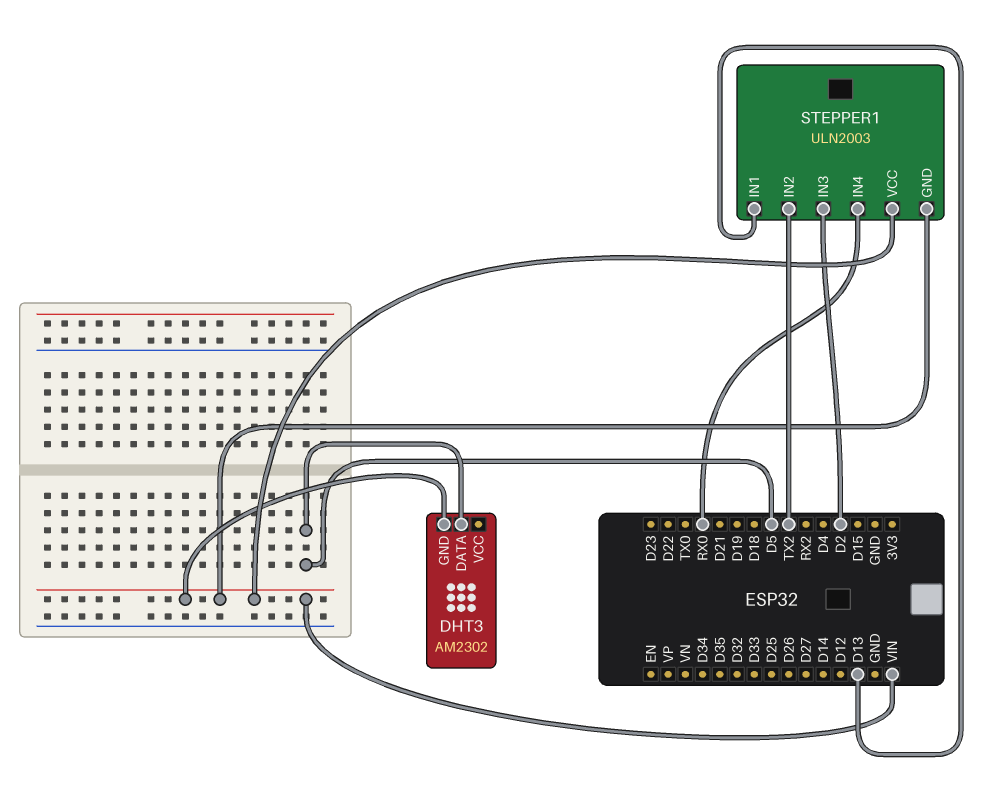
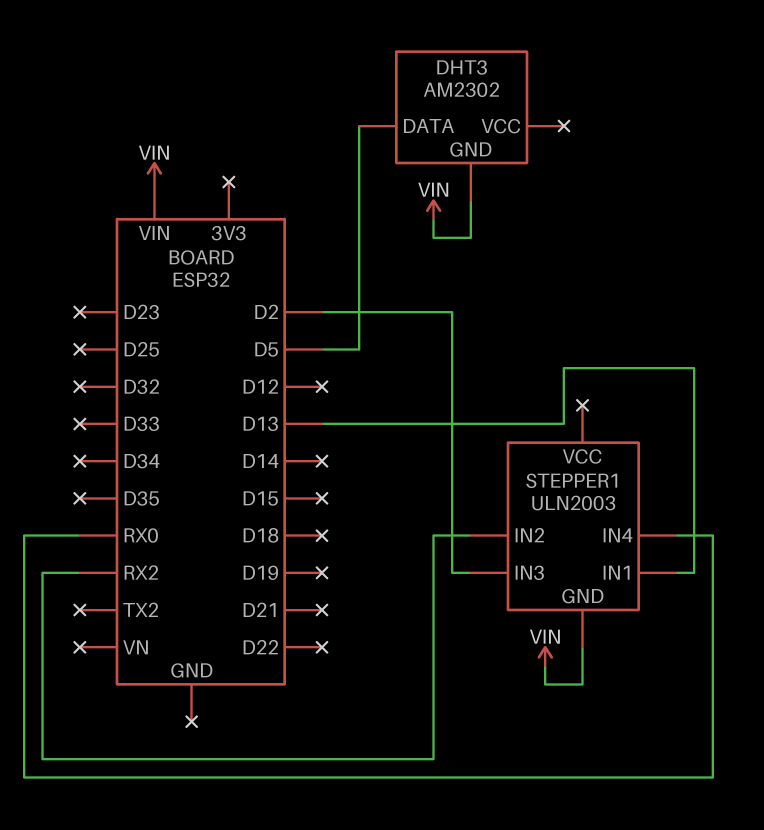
STEPPER1 pin IN2: TX2 -> RX2
STEPPER1 pin VCC: VIN -> none

